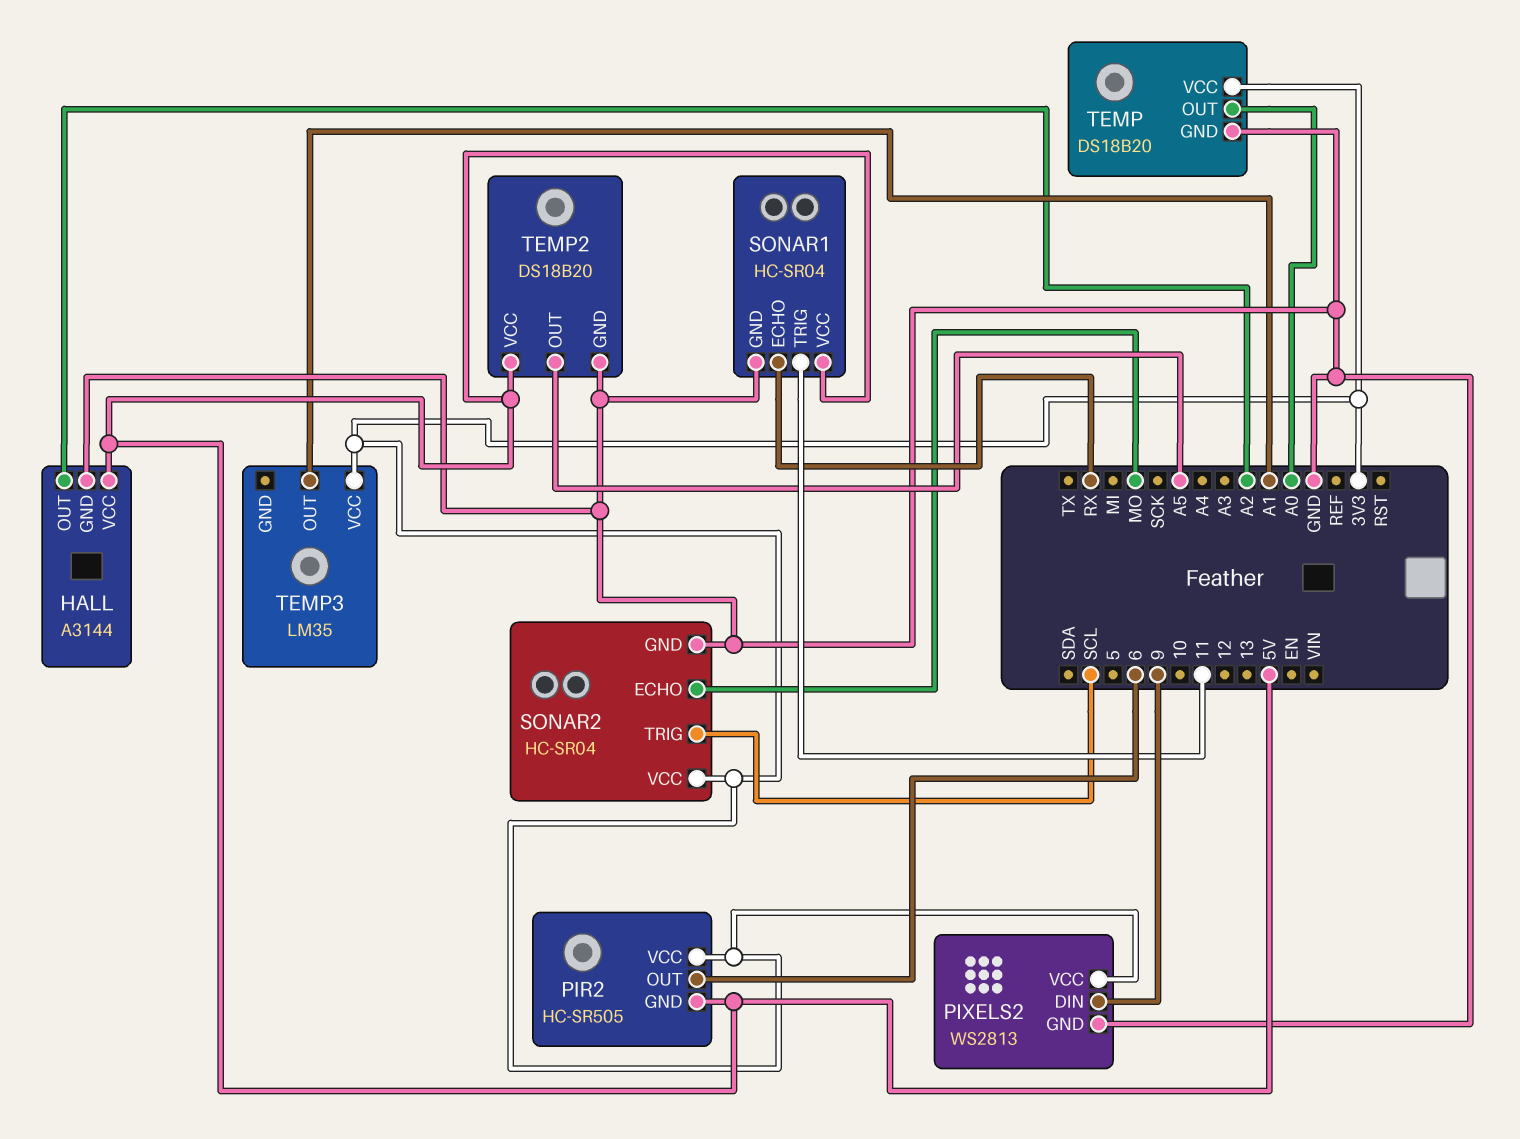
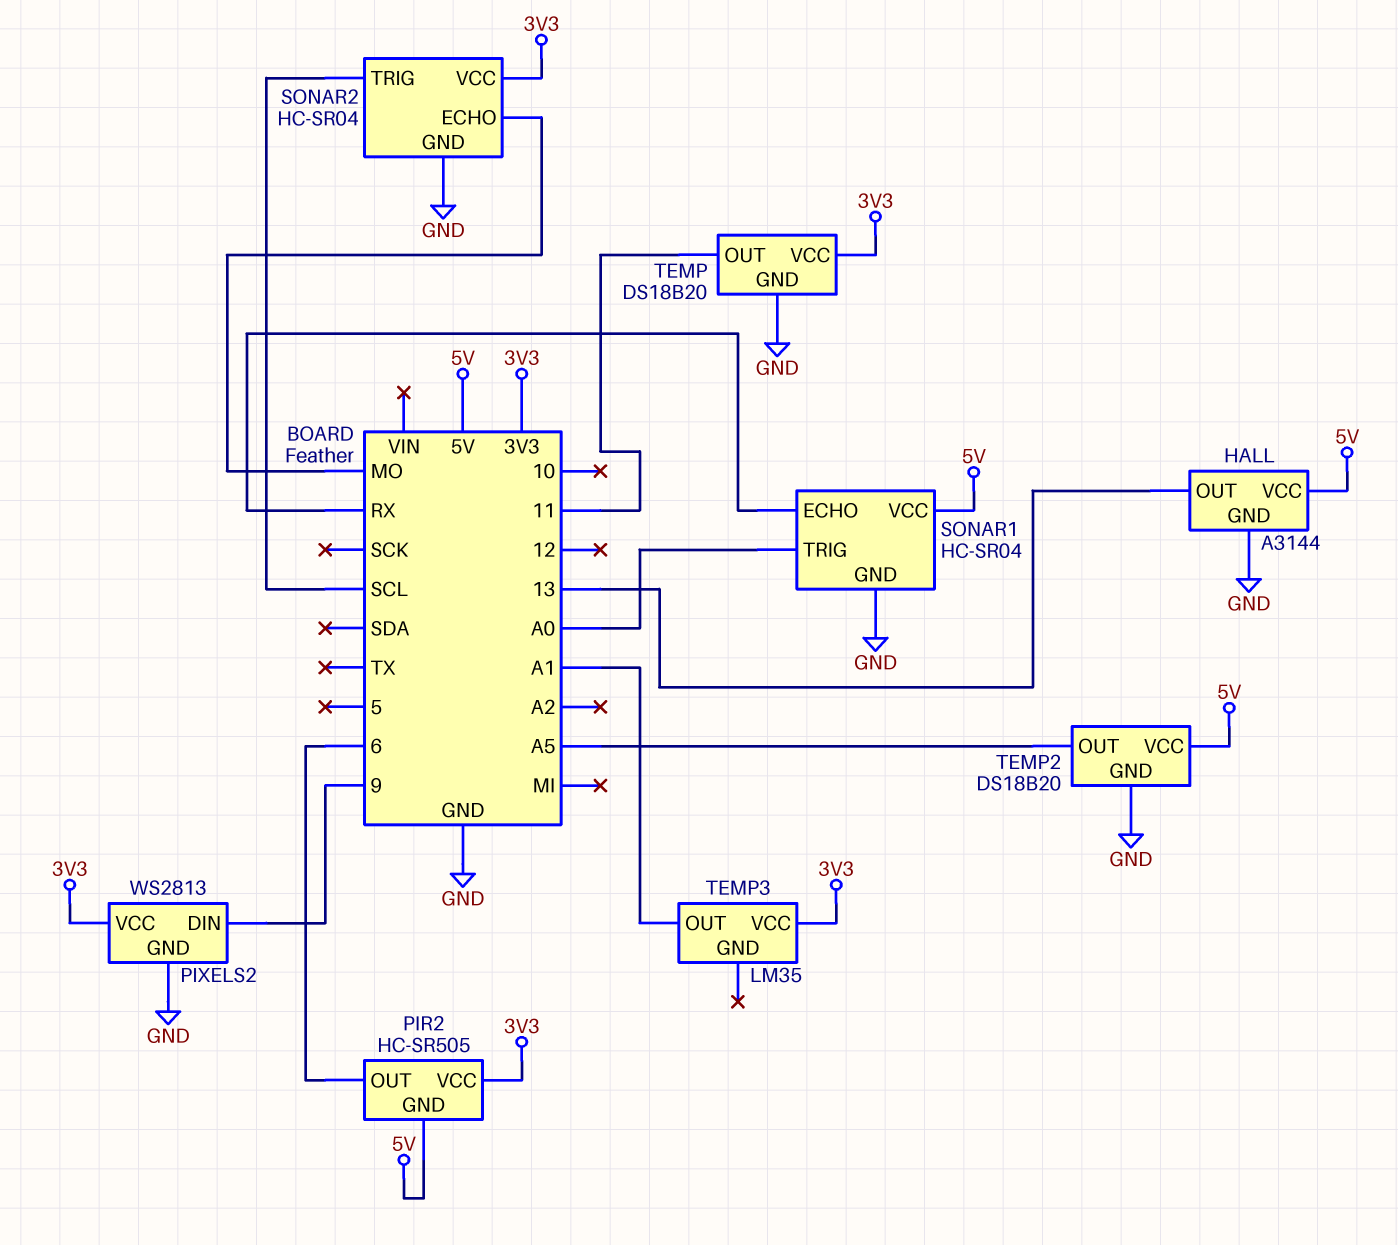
HALL pin OUT: A2 -> 13
SONAR1 pin TRIG: 11 -> A0
TEMP pin OUT: A0 -> 11

